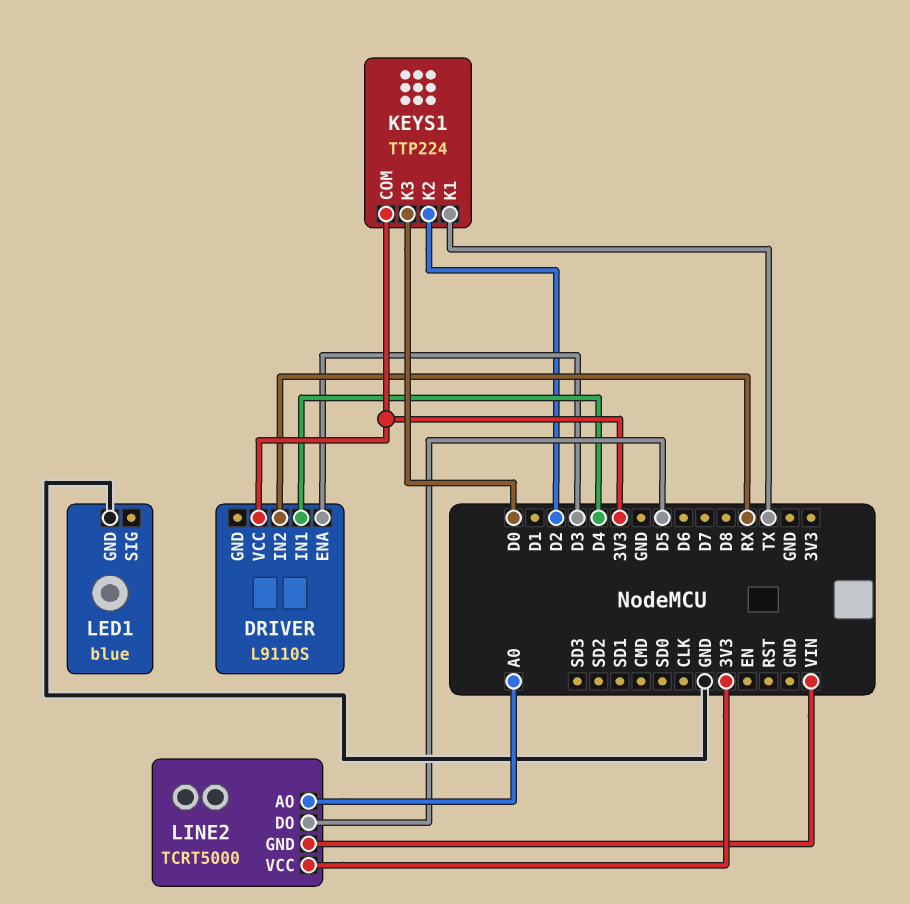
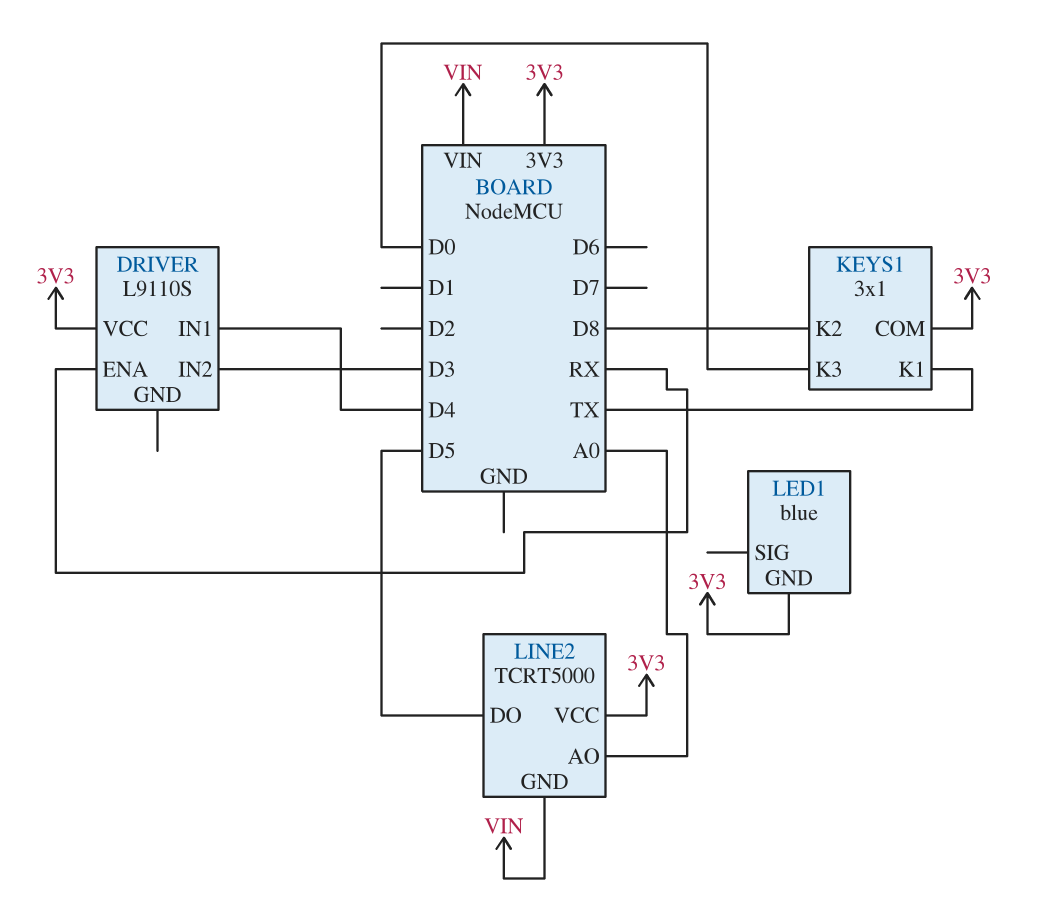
DRIVER pin ENA: D3 -> RX
DRIVER pin IN2: RX -> D3
KEYS1: TTP224 -> 3x1
KEYS1 pin K2: D2 -> D8
LED1 pin GND: GND -> 3V3

